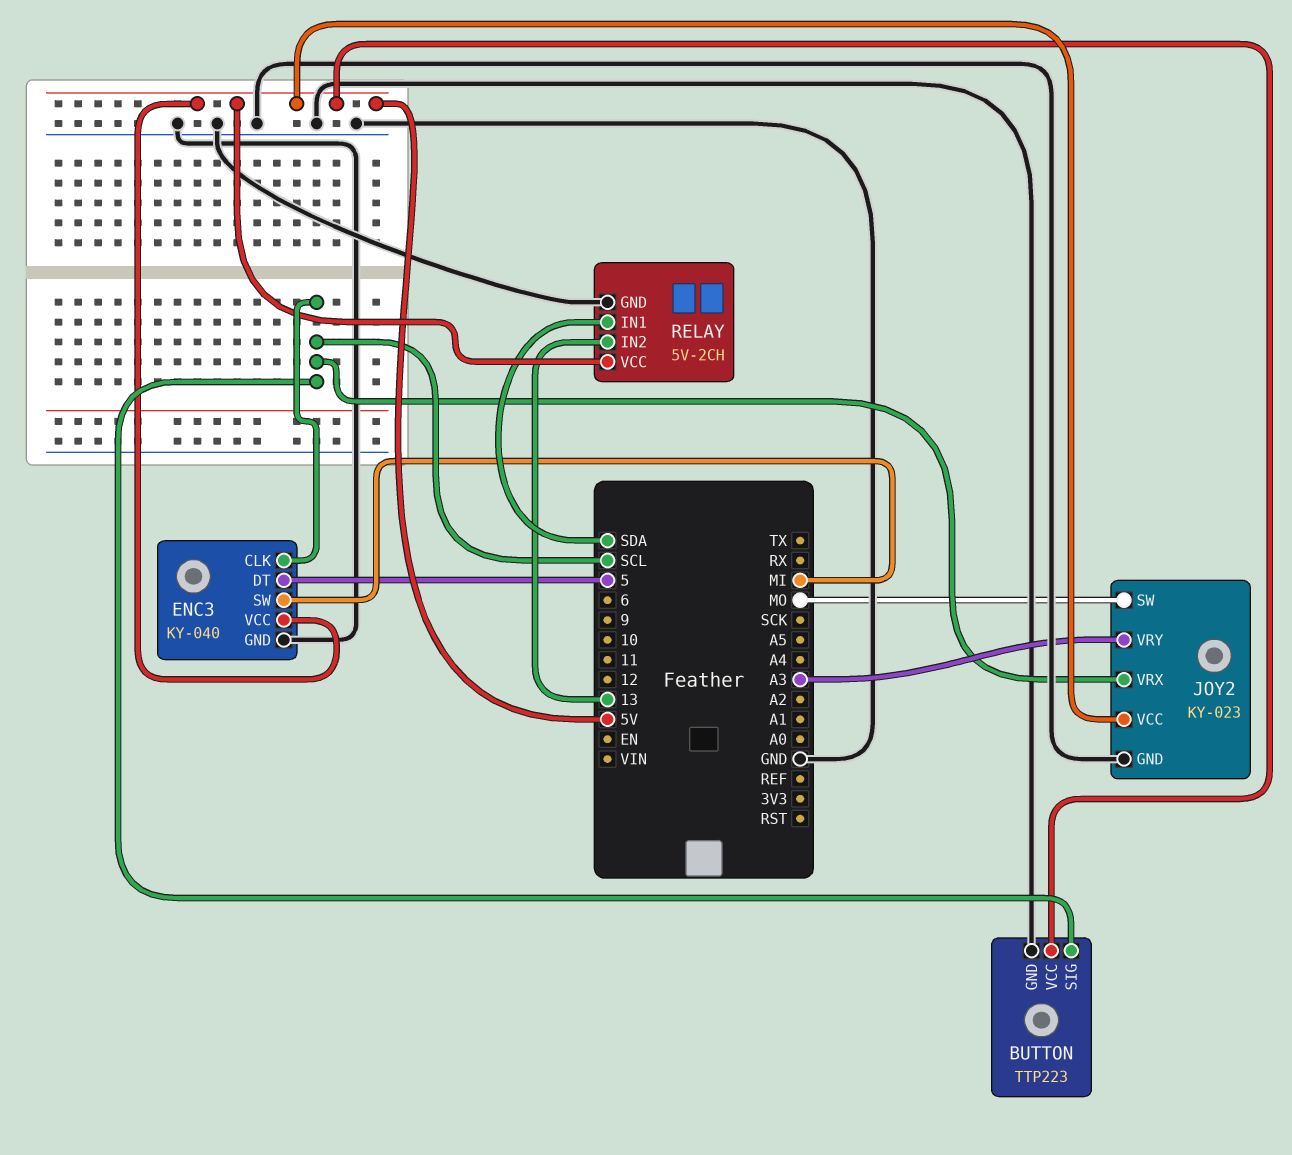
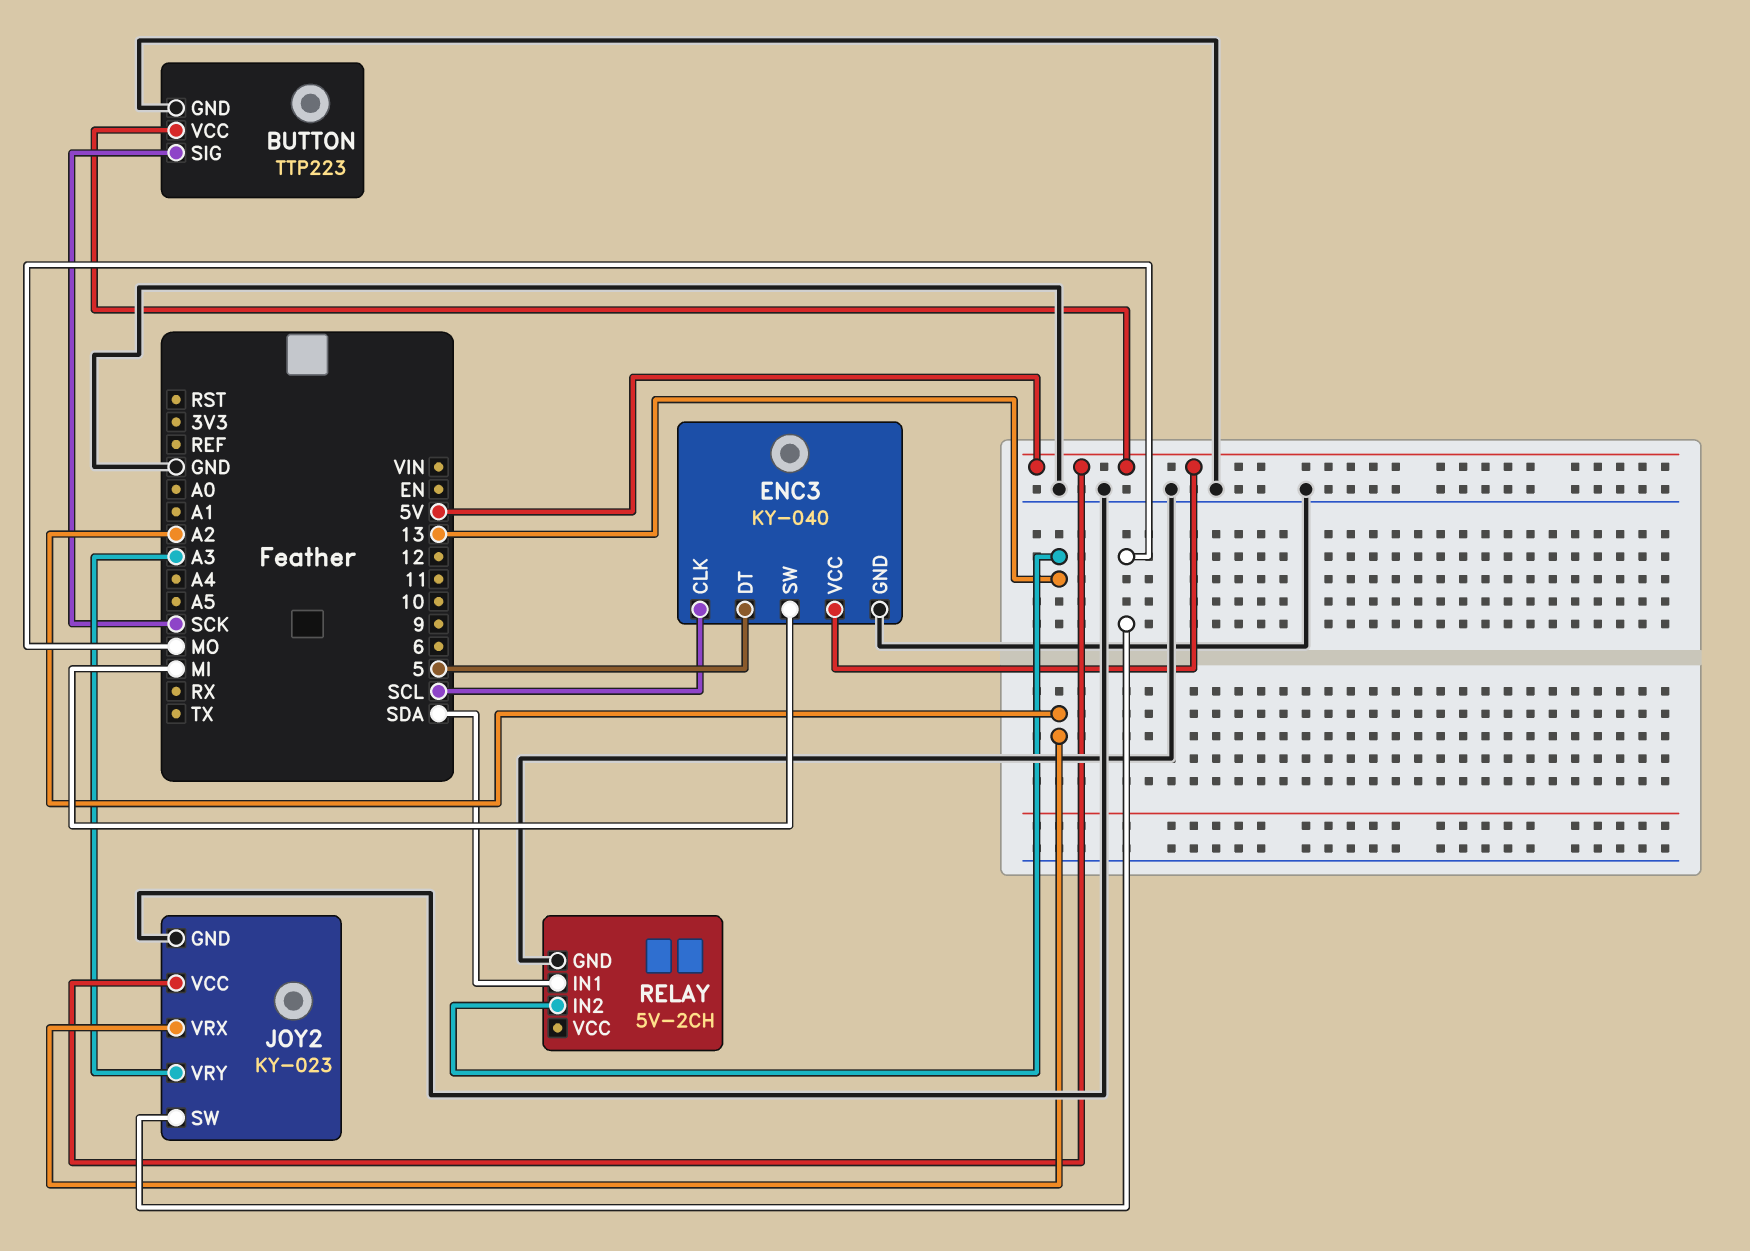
BUTTON pin SIG: SCL -> SCK
JOY2 pin VRX: SCL -> A2
RELAY pin VCC: 5V -> none

